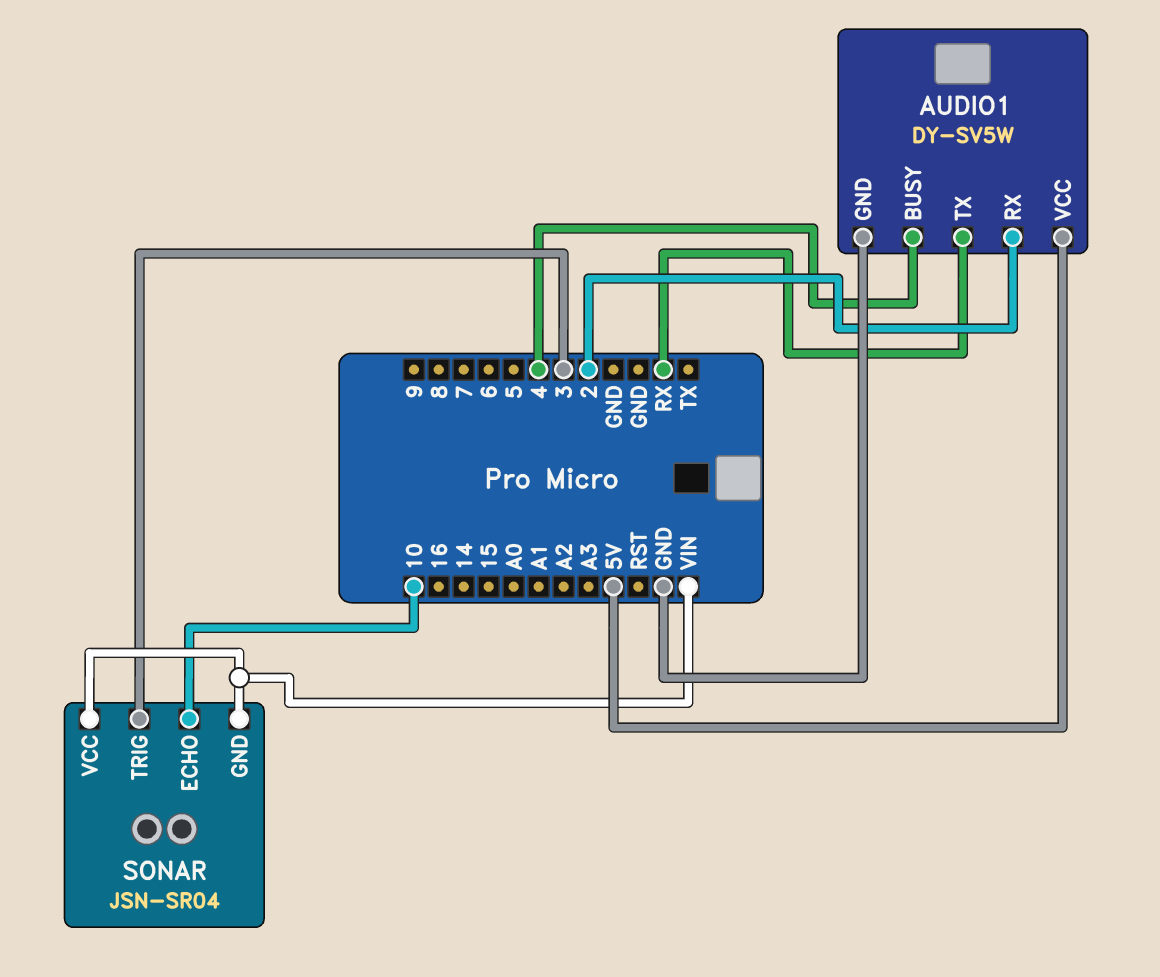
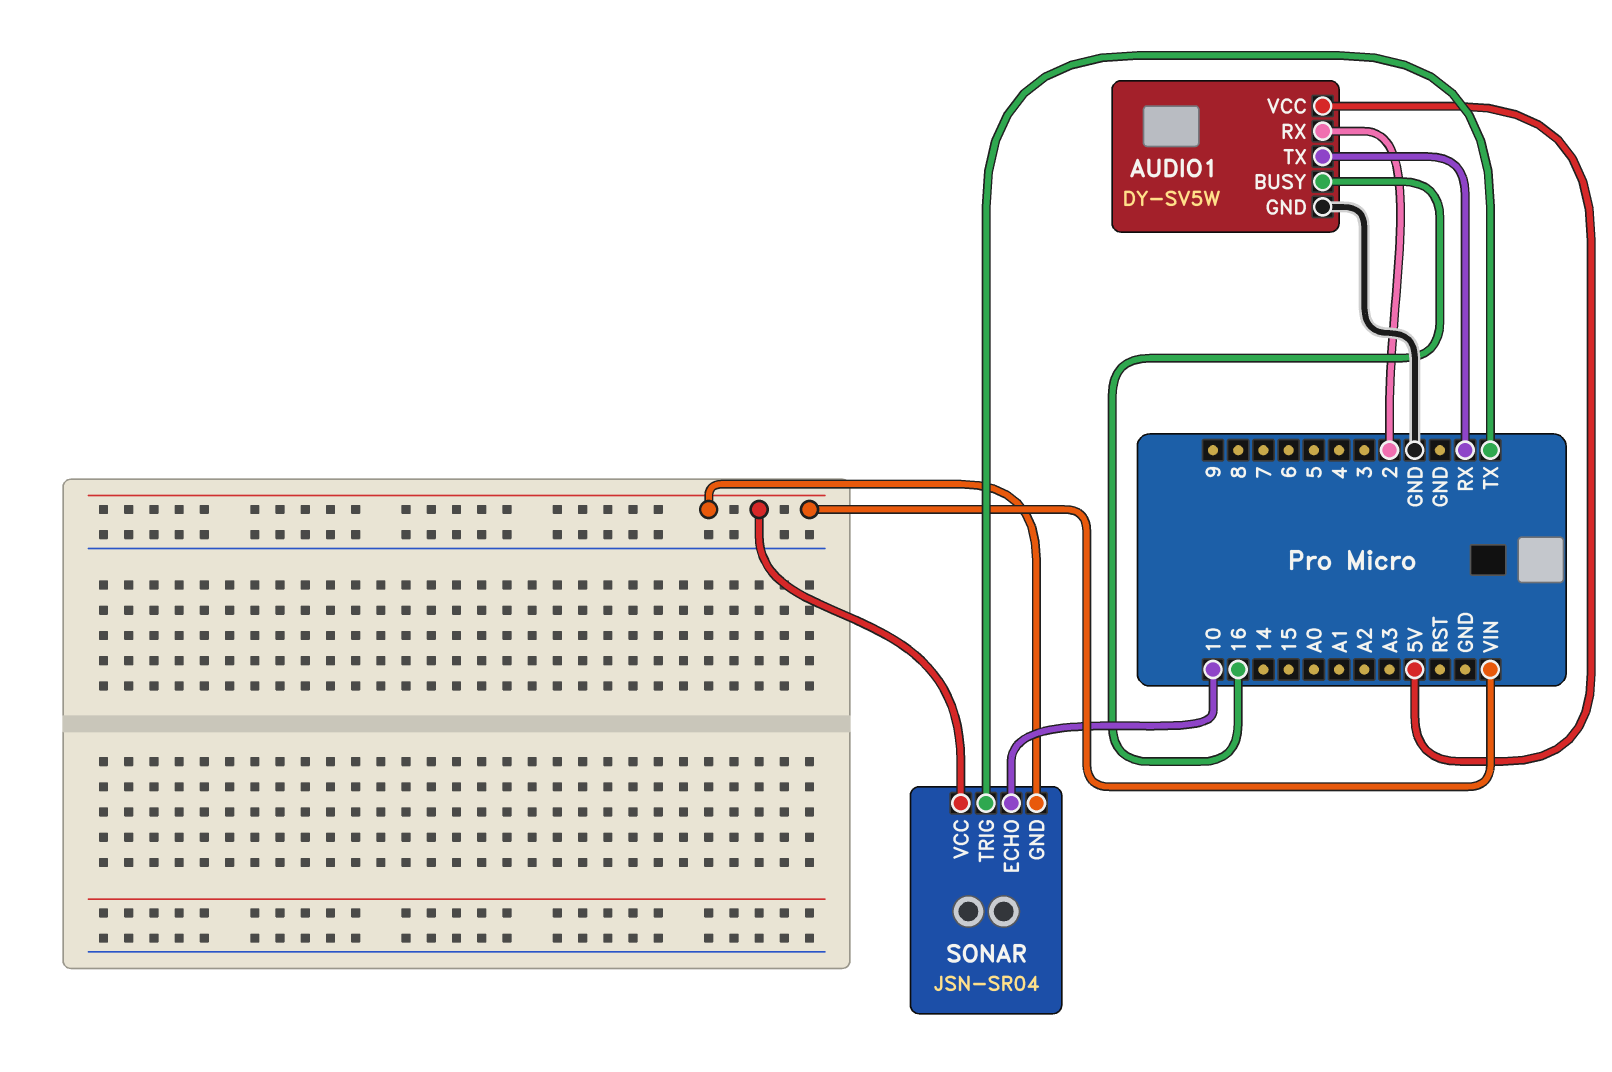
AUDIO1 pin BUSY: 4 -> 16
SONAR pin TRIG: 3 -> TX

